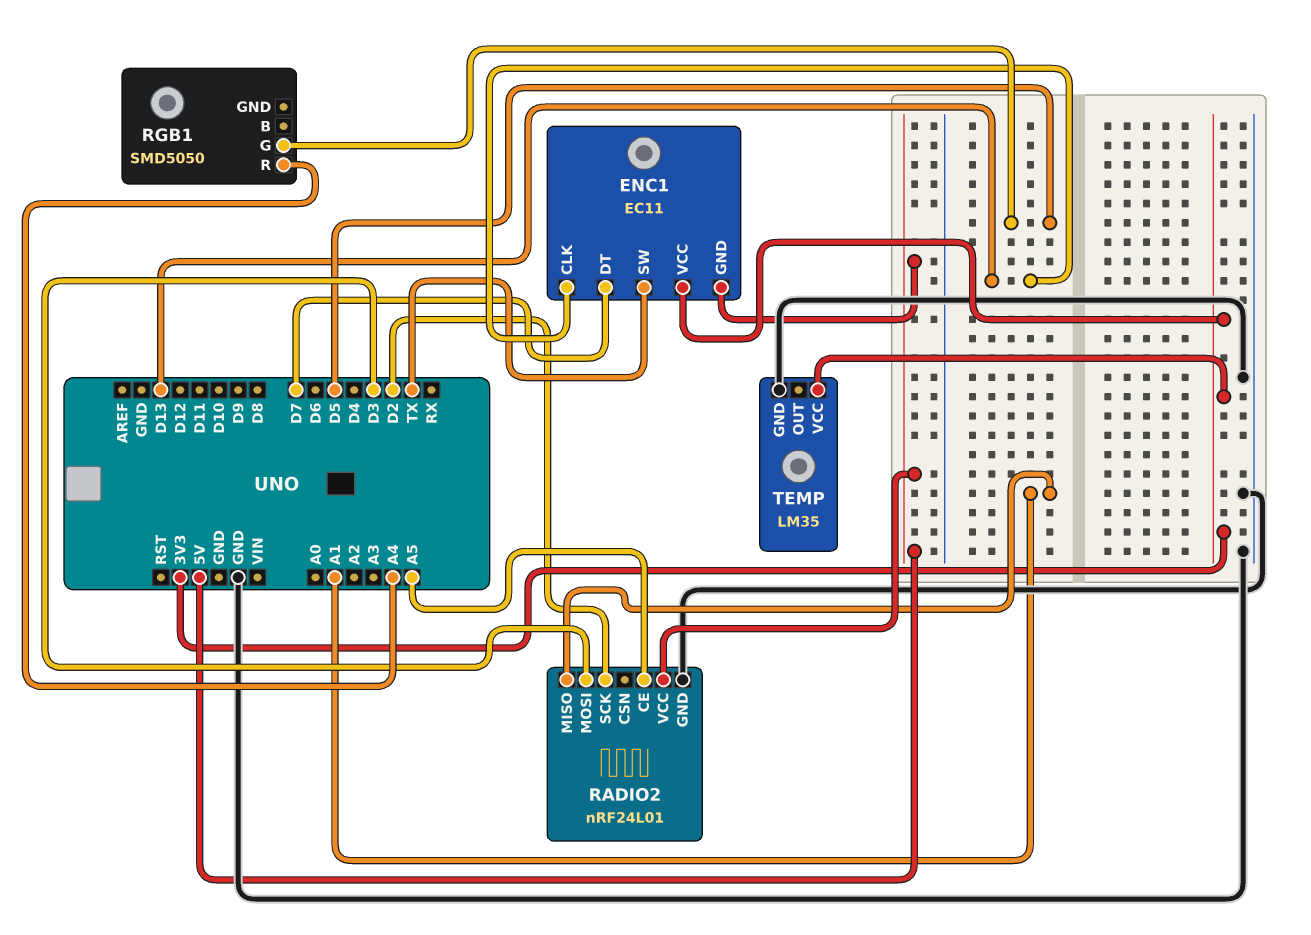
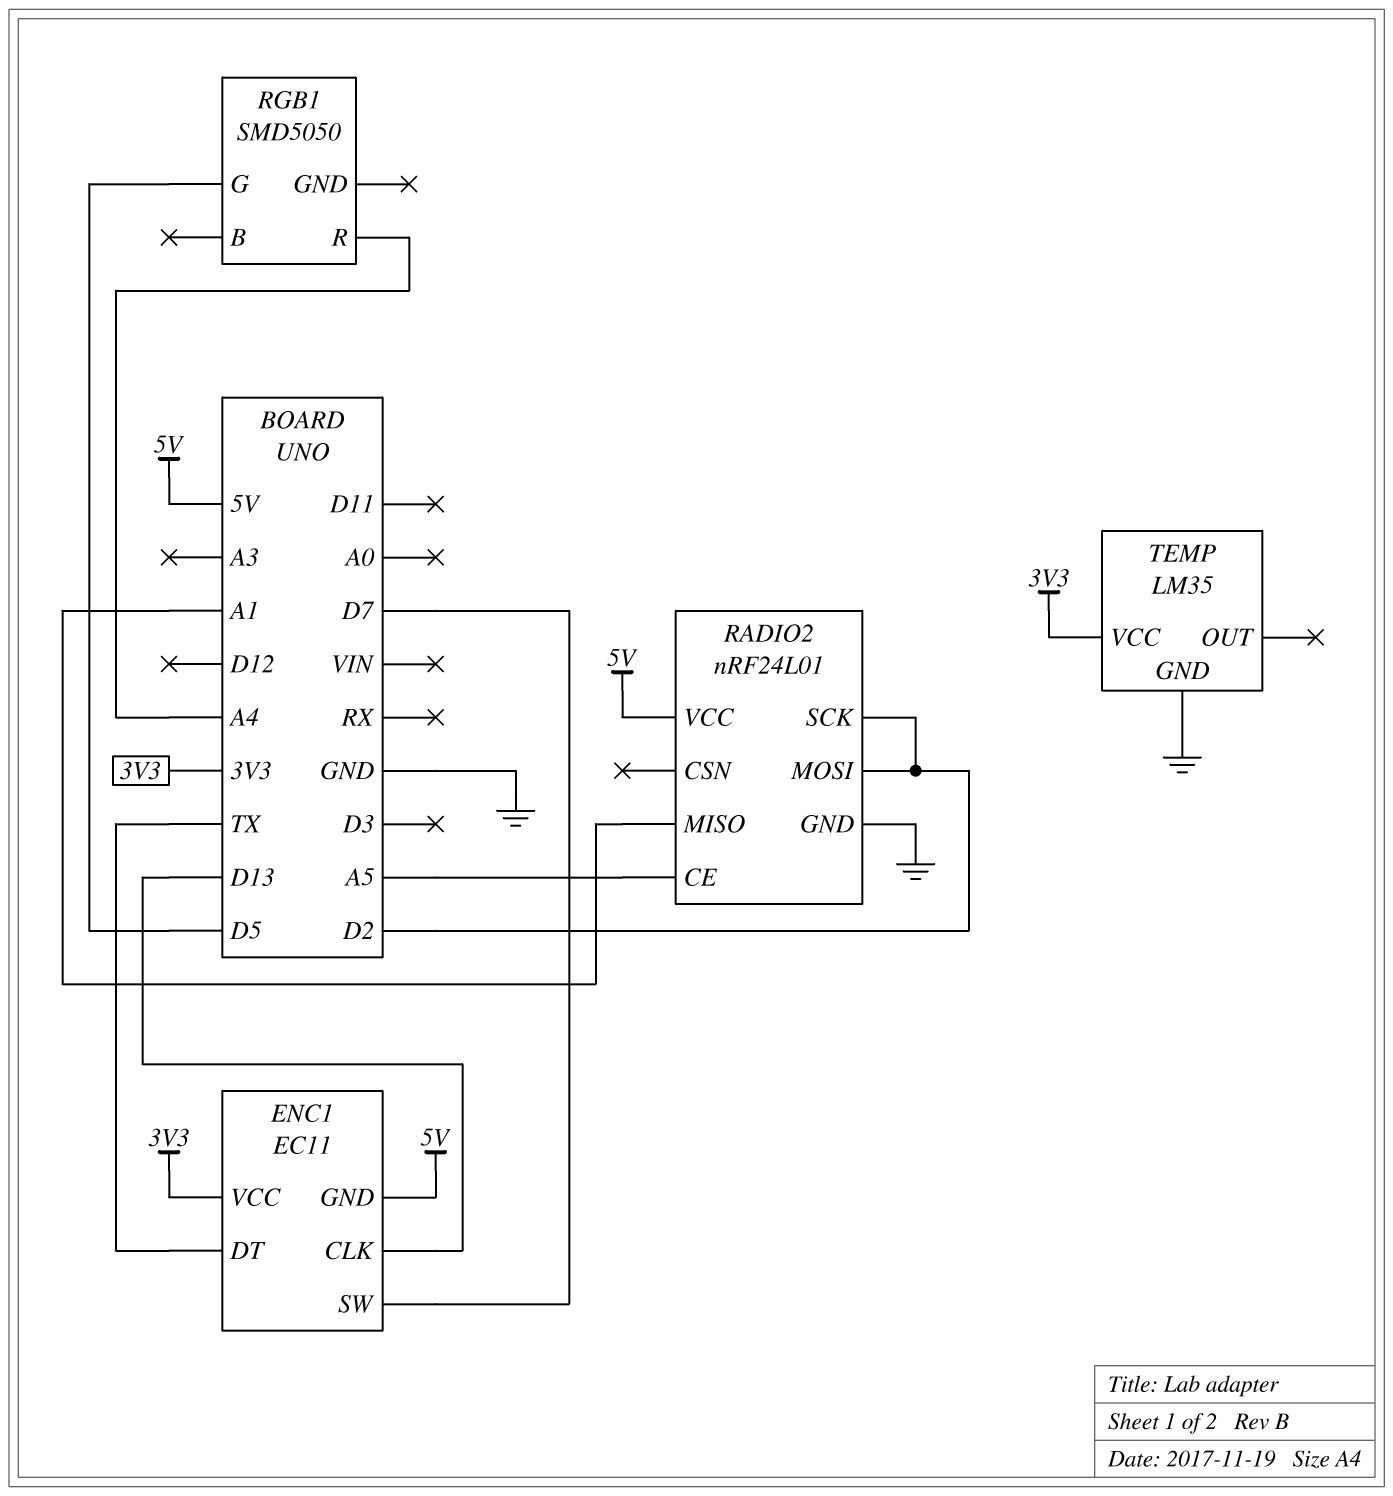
ENC1 pin DT: D7 -> TX
ENC1 pin SW: TX -> D7
RADIO2 pin MOSI: D3 -> D2

